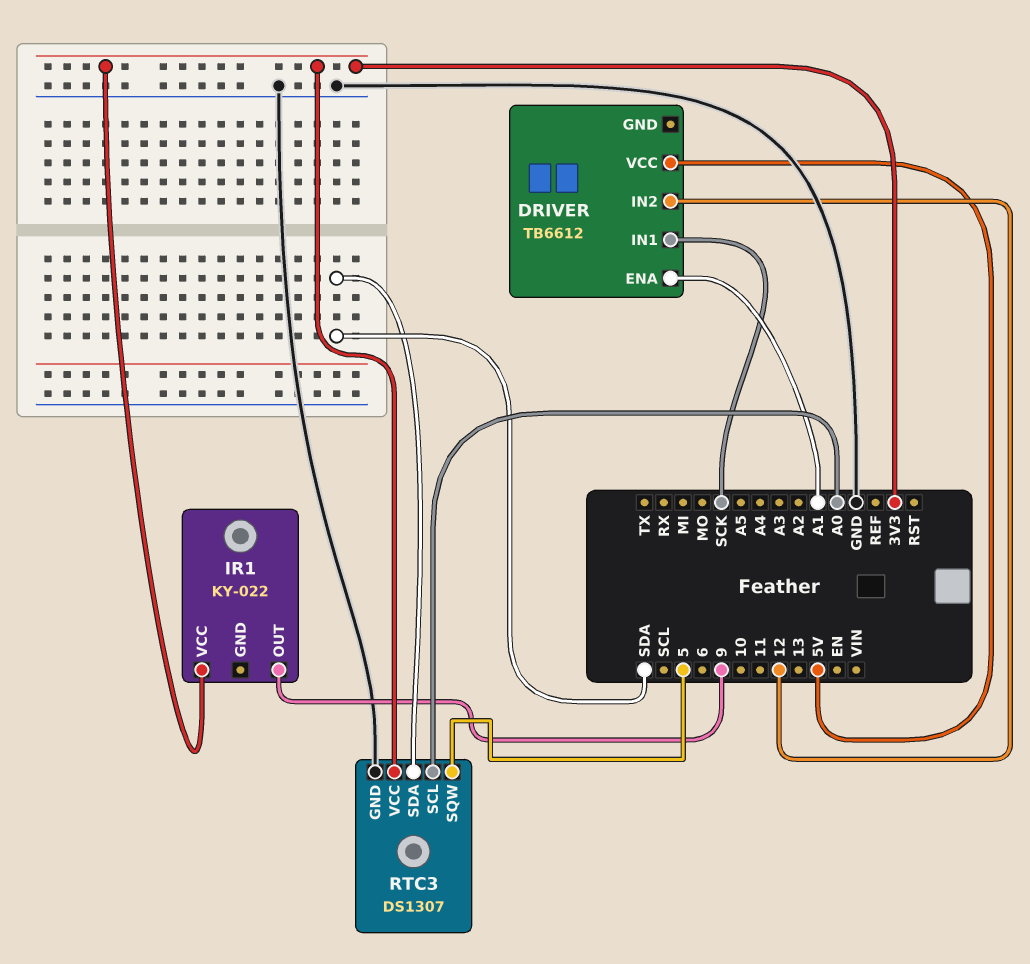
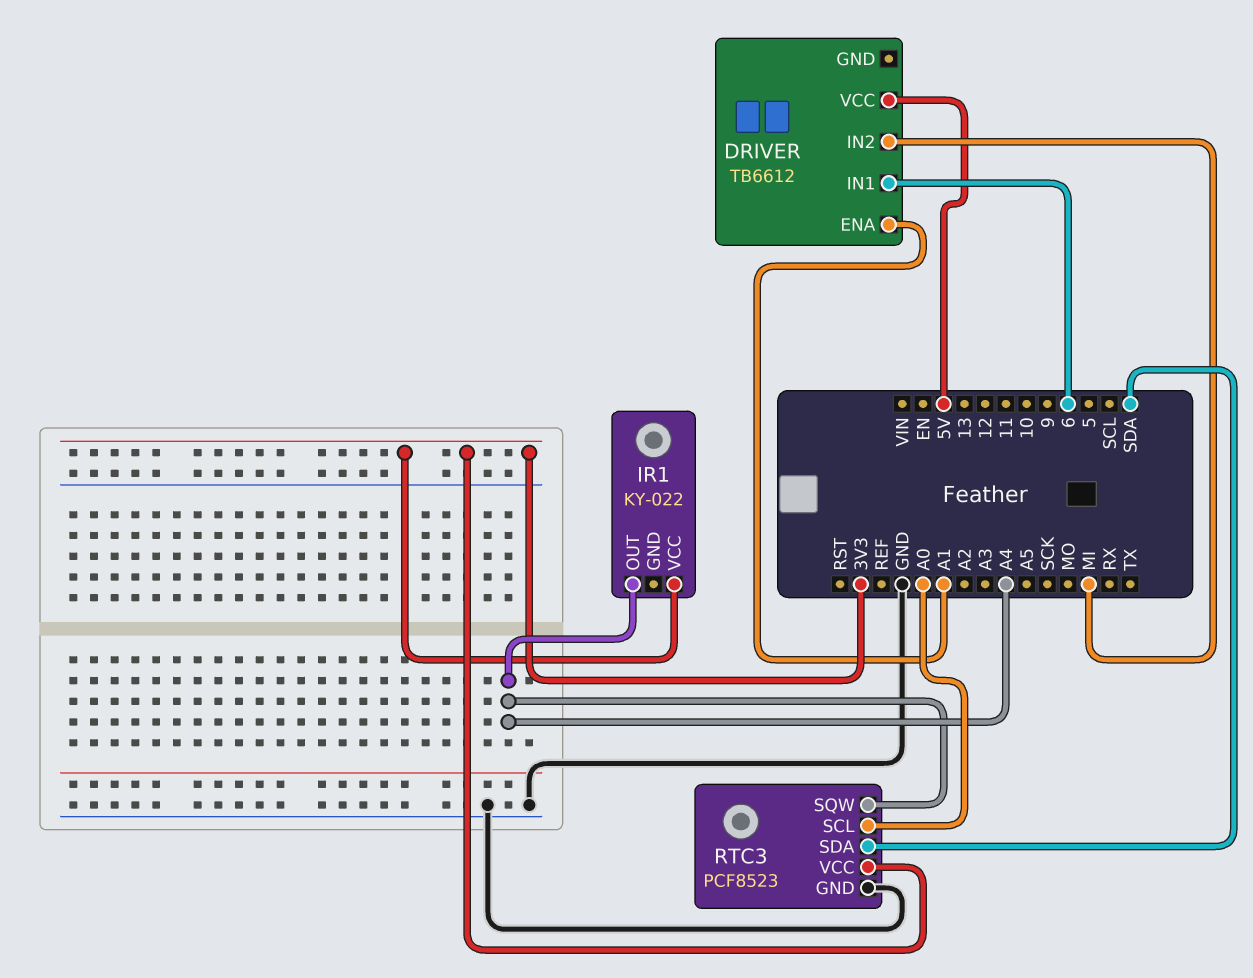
DRIVER pin IN1: SCK -> 6
DRIVER pin IN2: 12 -> MI
IR1 pin OUT: 9 -> A4
RTC3: DS1307 -> PCF8523
RTC3 pin SQW: 5 -> A4

